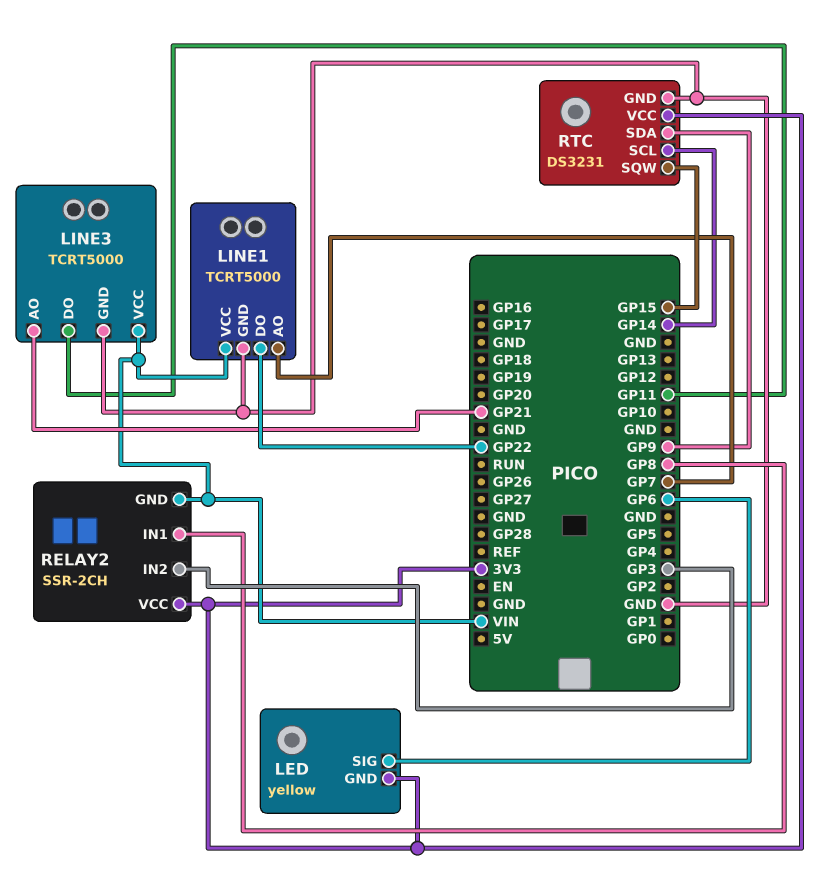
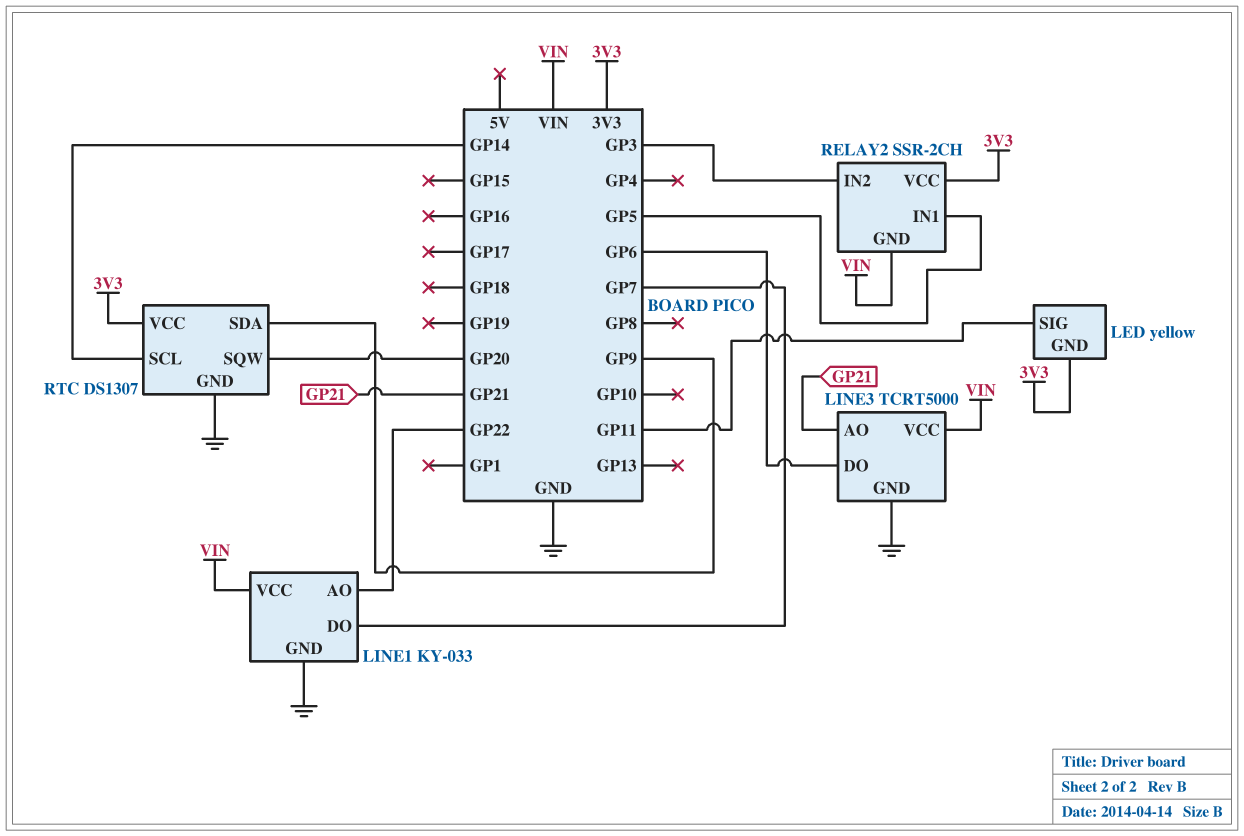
LED pin SIG: GP6 -> GP11
LINE1: TCRT5000 -> KY-033
LINE1 pin AO: GP7 -> GP22
LINE1 pin DO: GP22 -> GP7
LINE3 pin DO: GP11 -> GP6
RELAY2 pin IN1: GP8 -> GP5
RTC: DS3231 -> DS1307
RTC pin SQW: GP15 -> GP20

